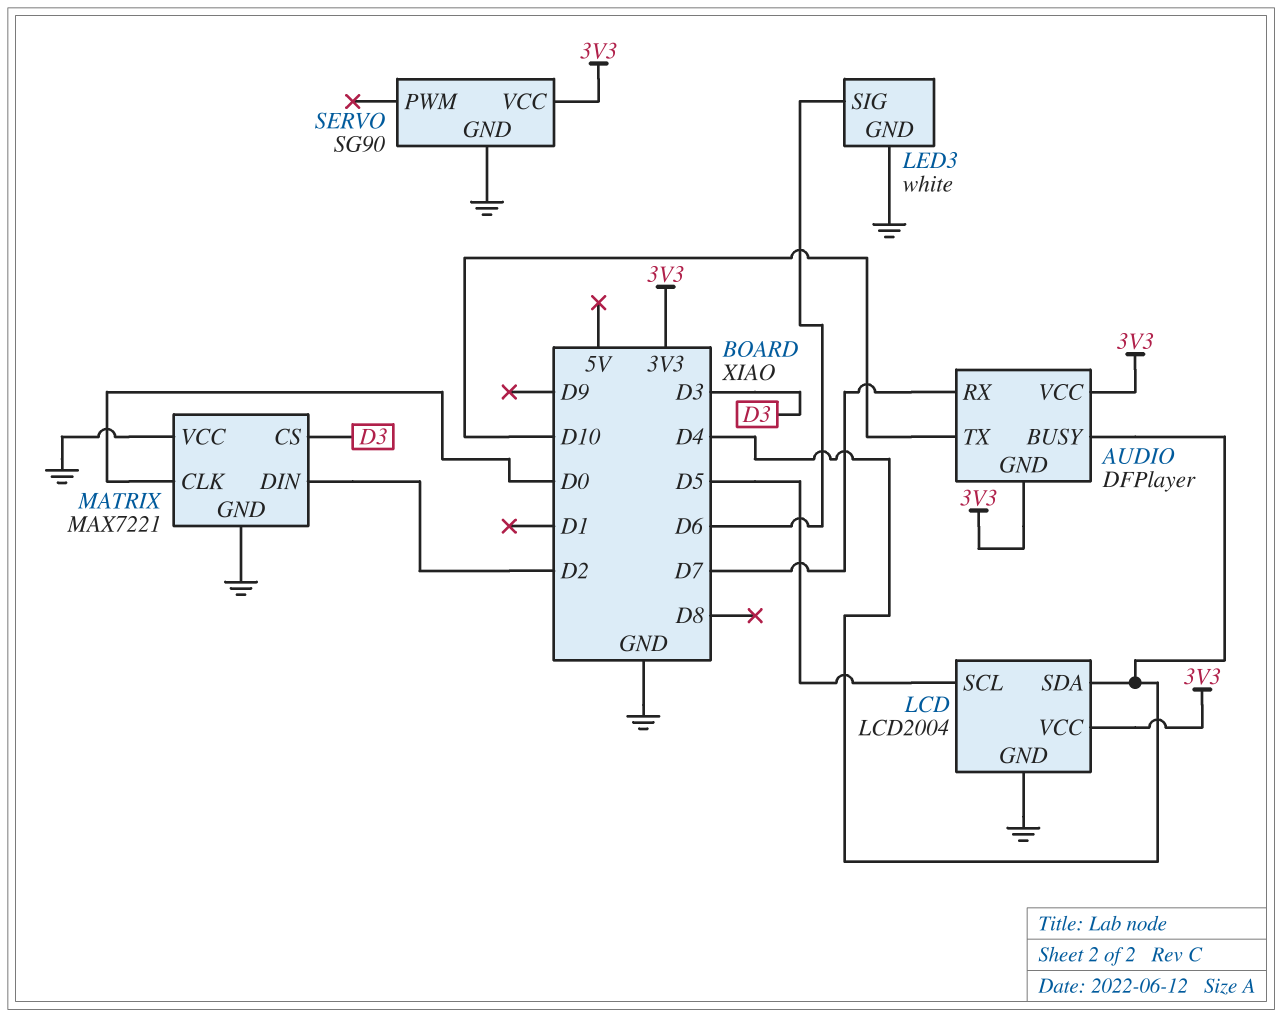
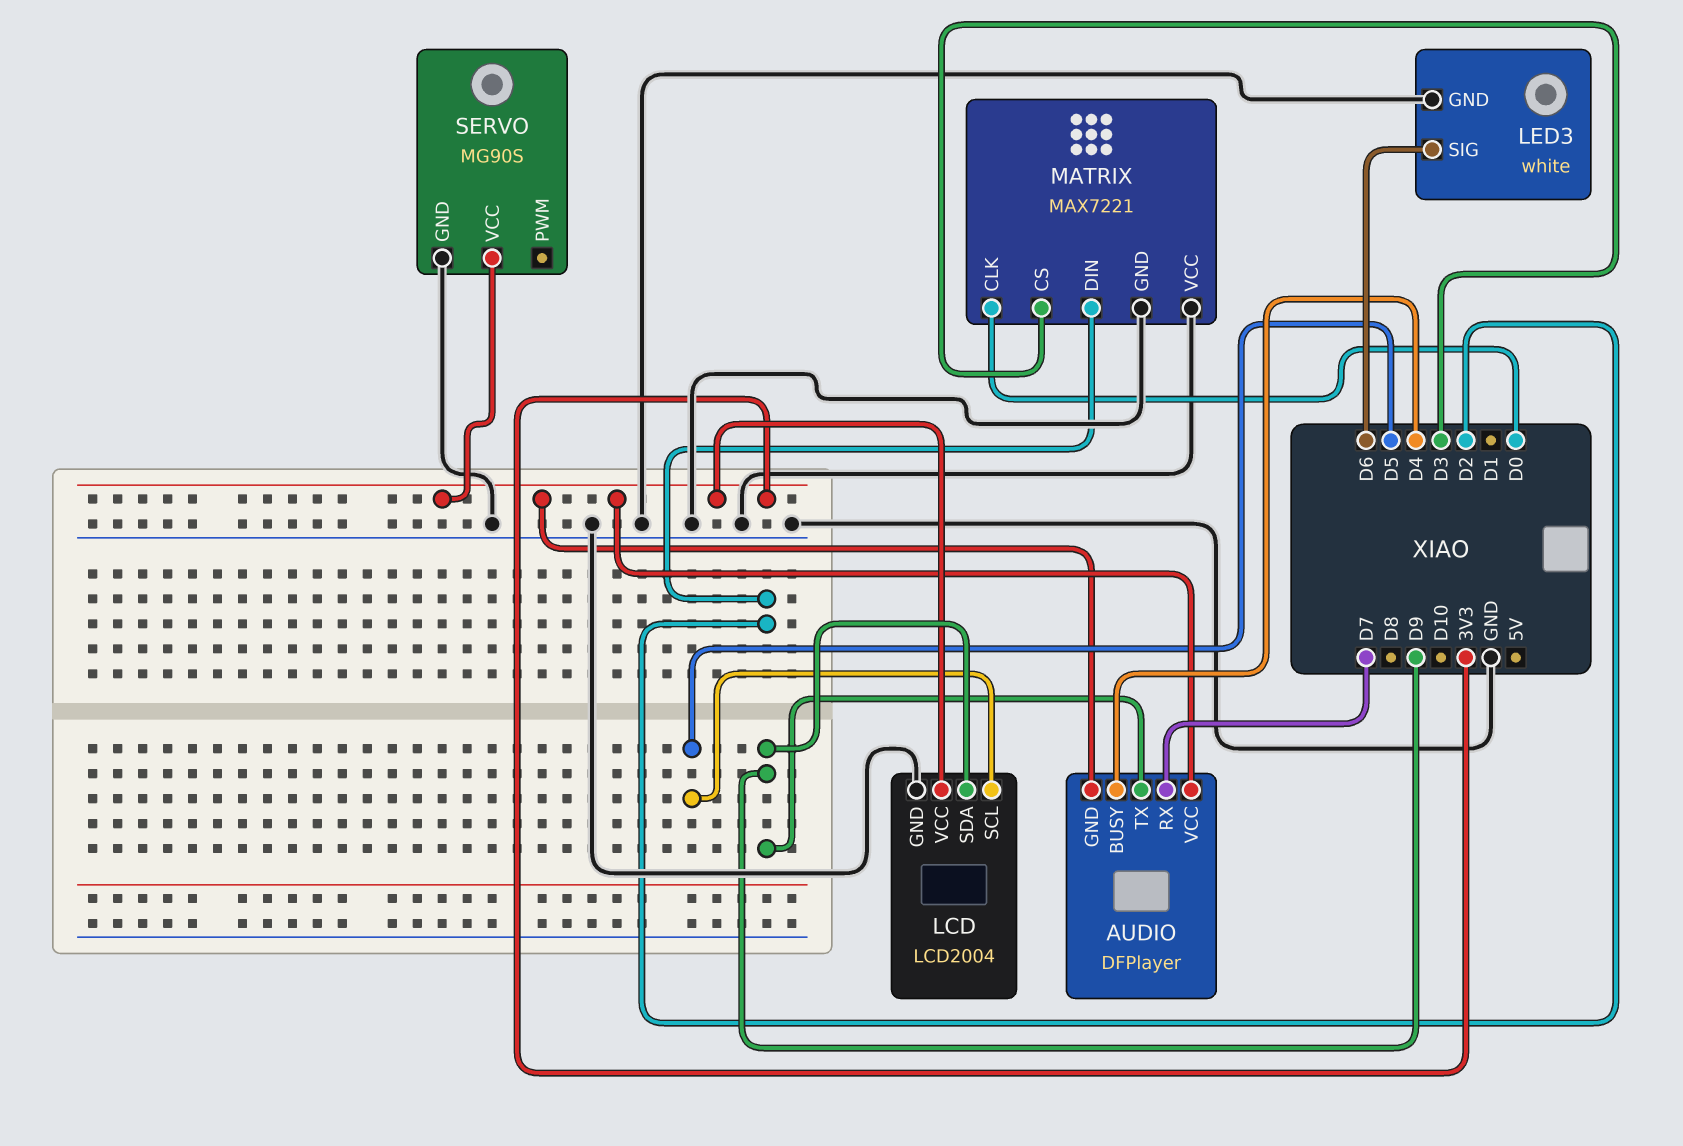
AUDIO pin TX: D10 -> D9
LCD pin SDA: D4 -> D9
SERVO: SG90 -> MG90S

